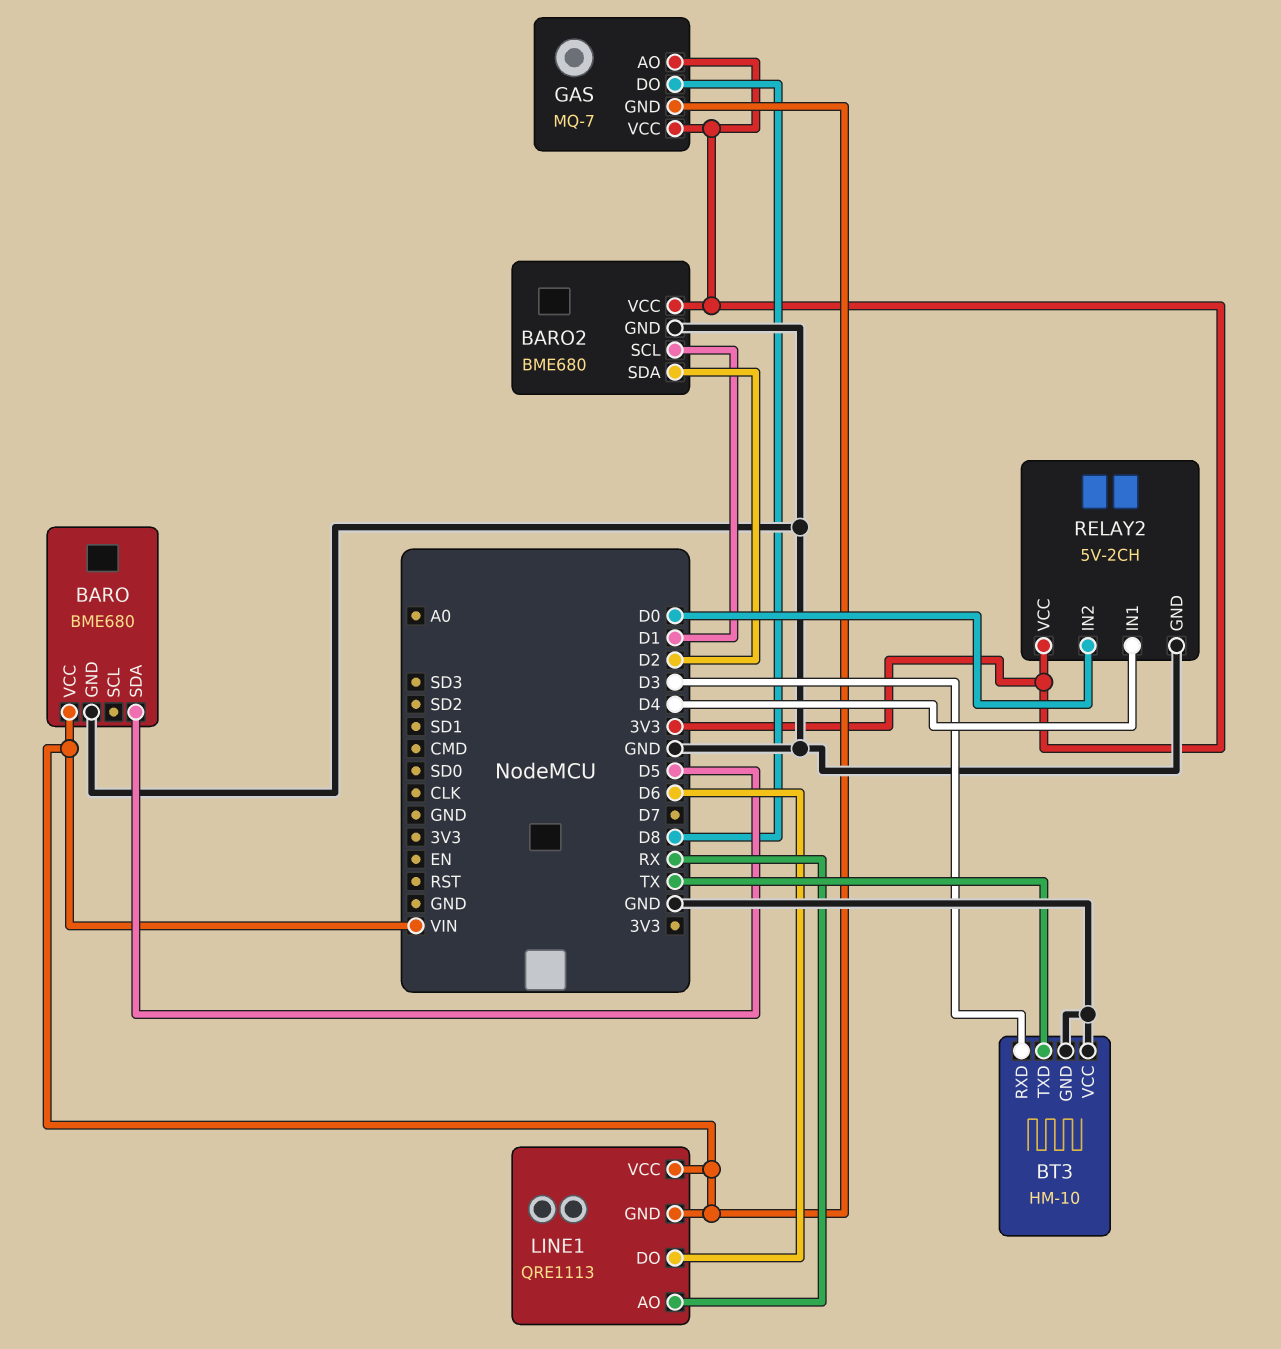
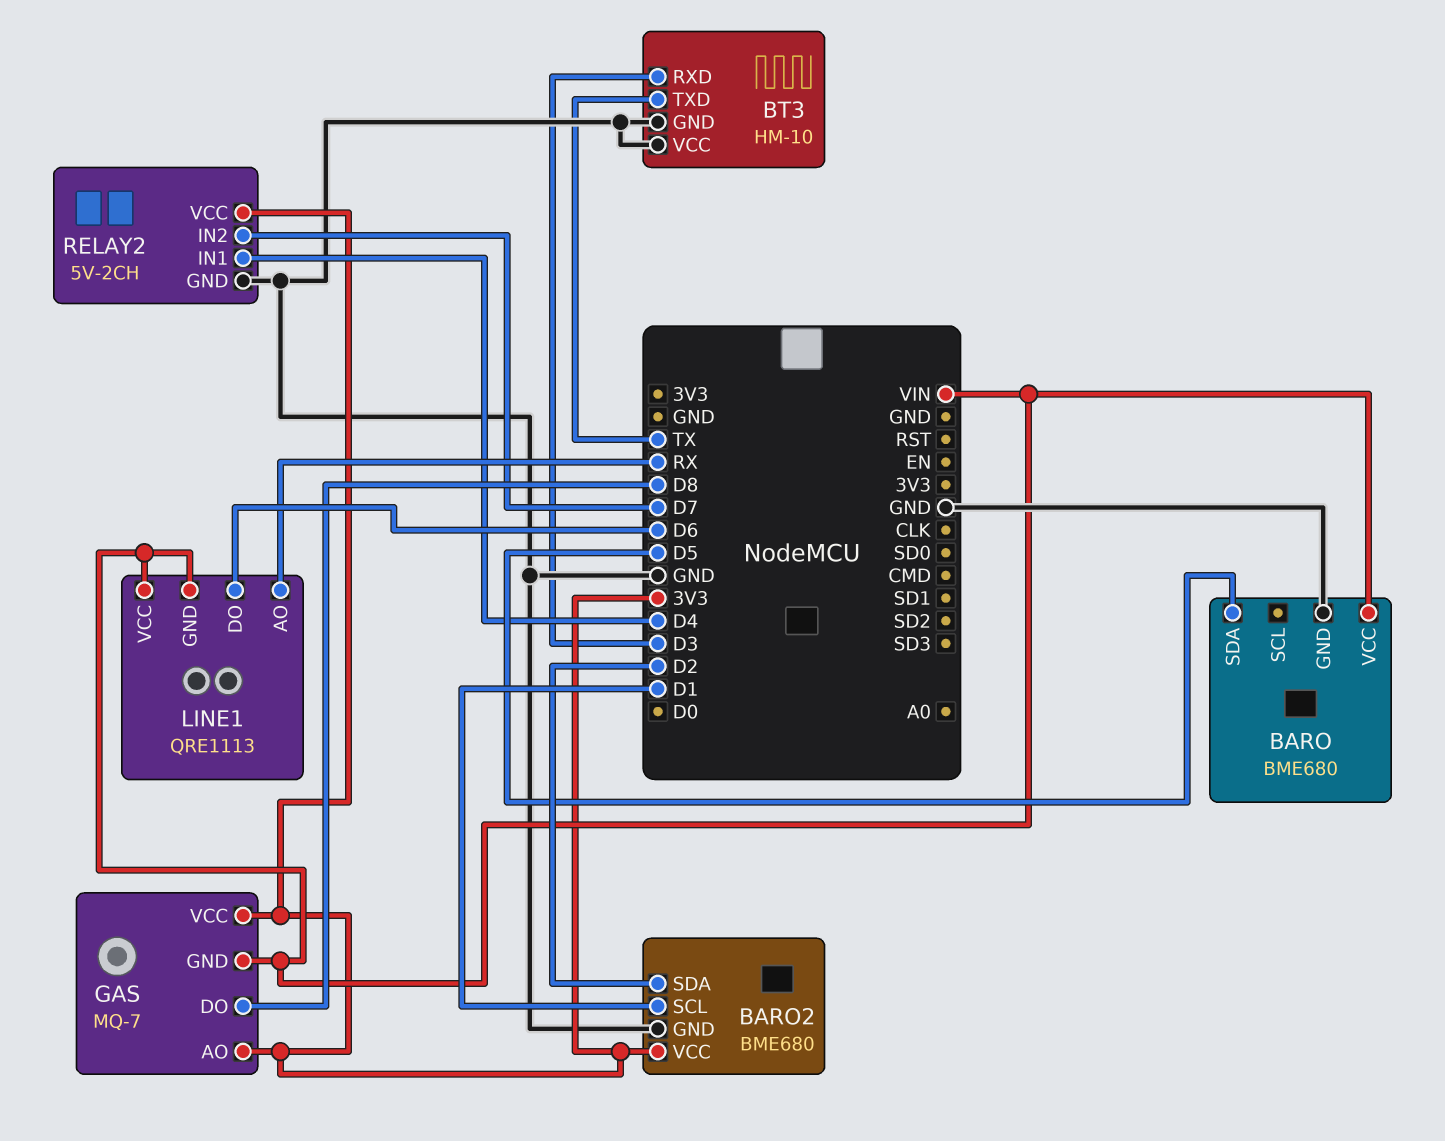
RELAY2 pin IN2: D0 -> D7

